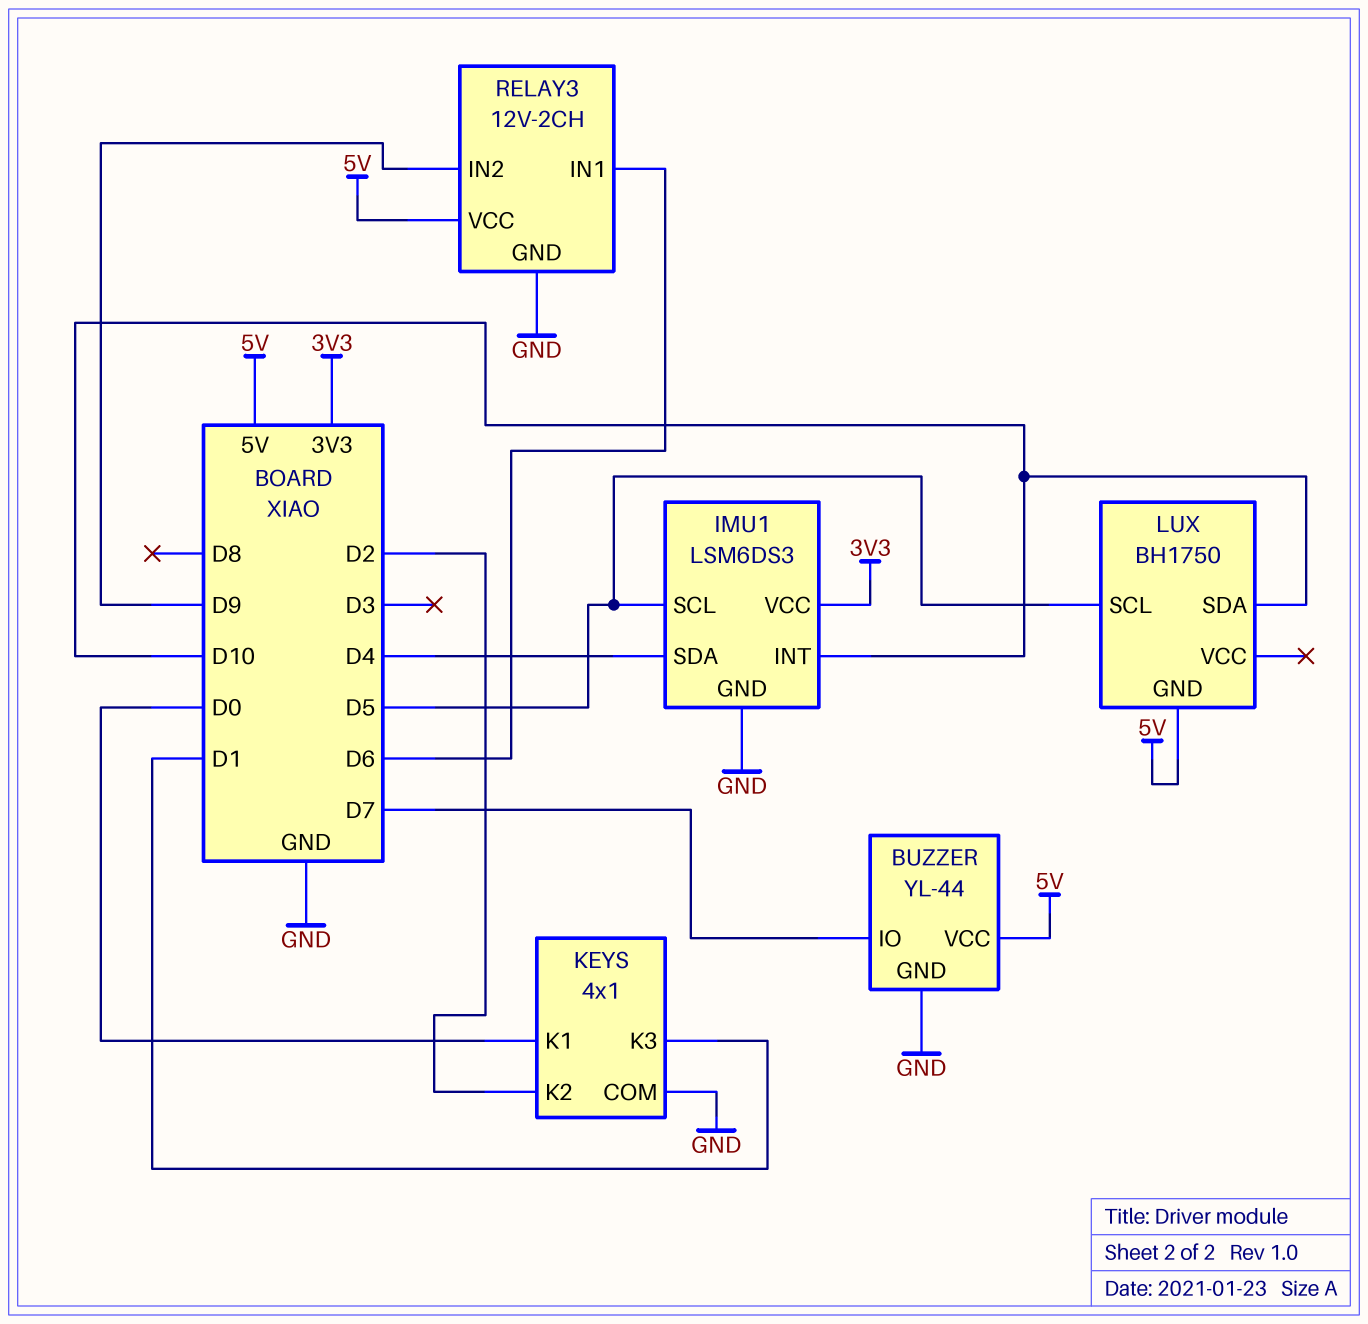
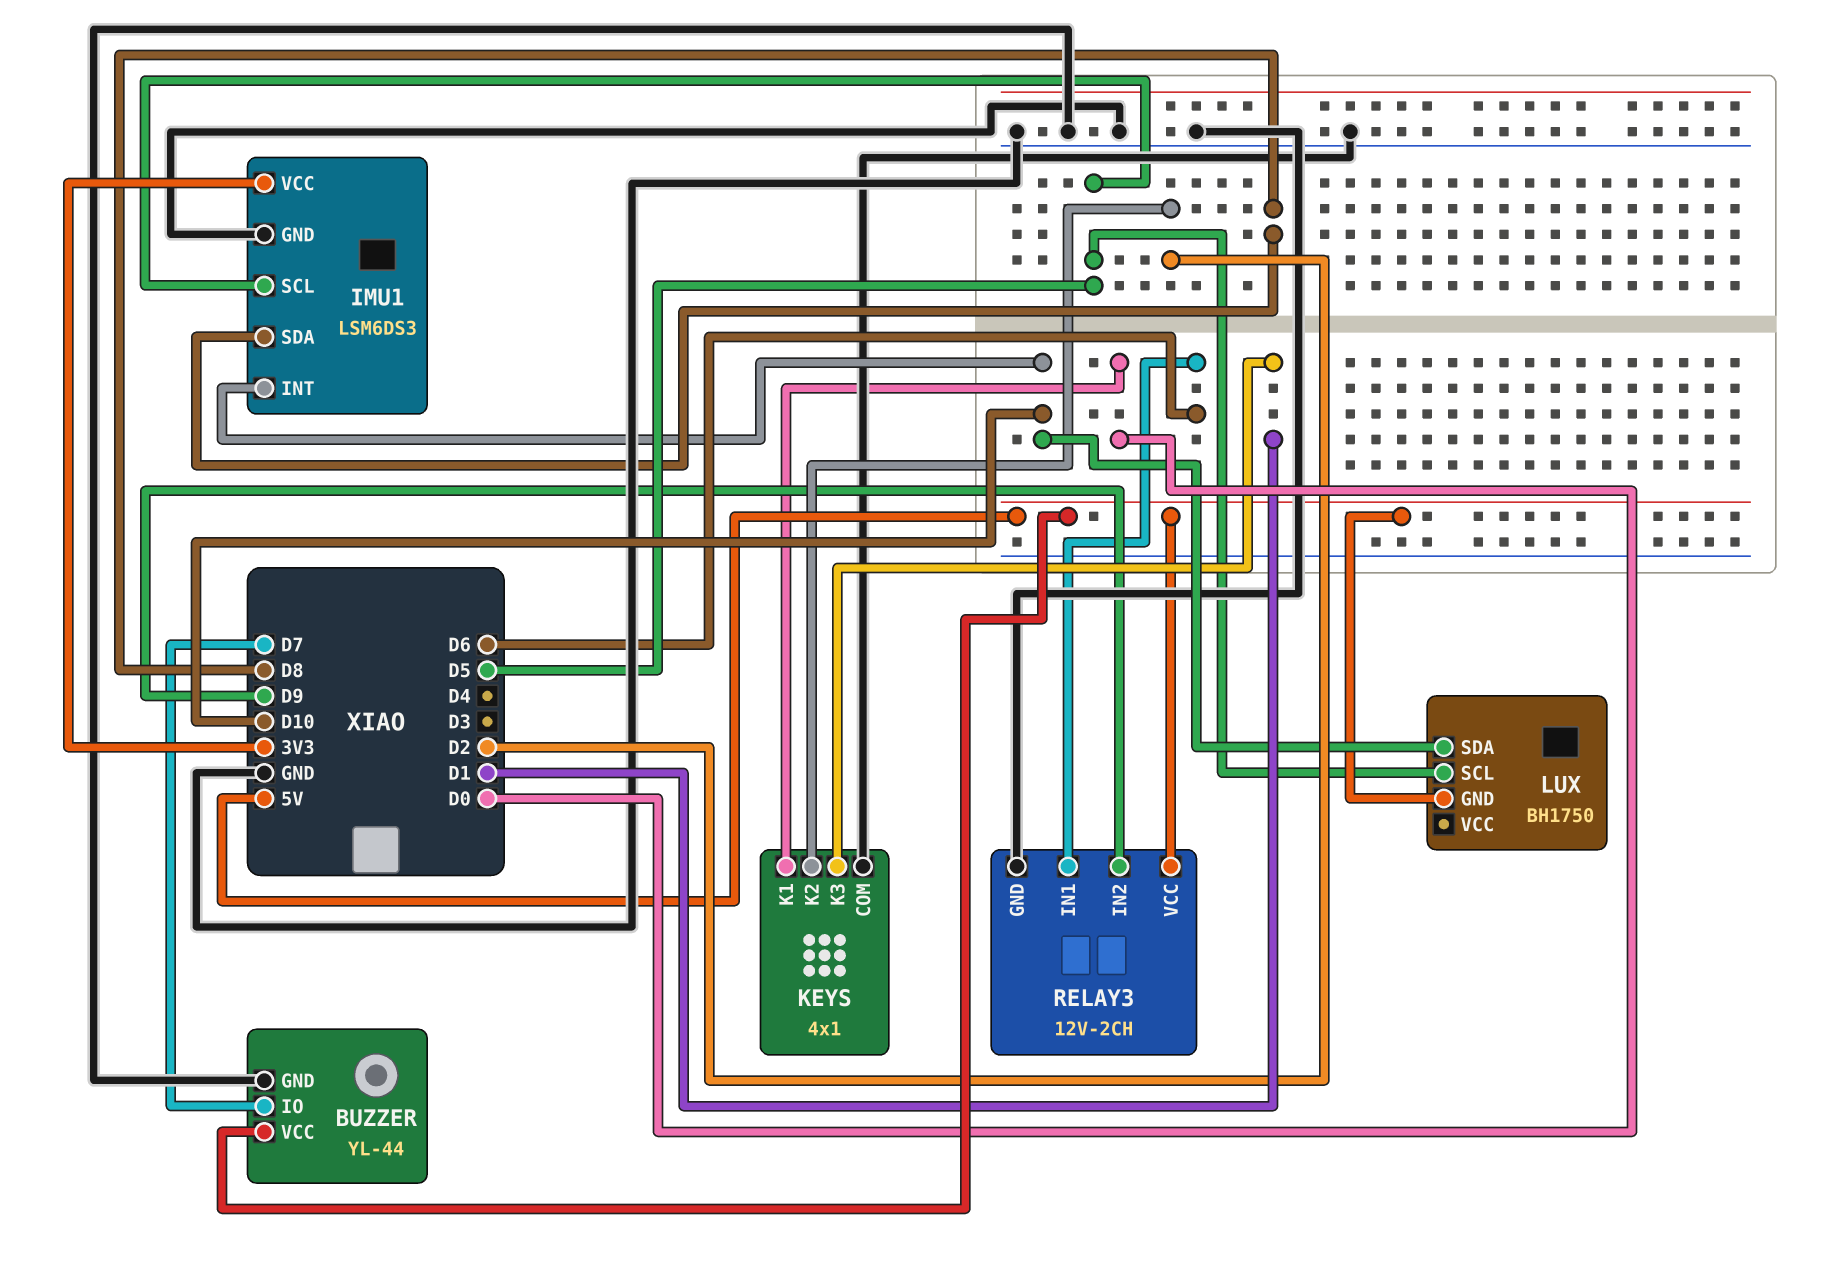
IMU1 pin SDA: D4 -> D8

